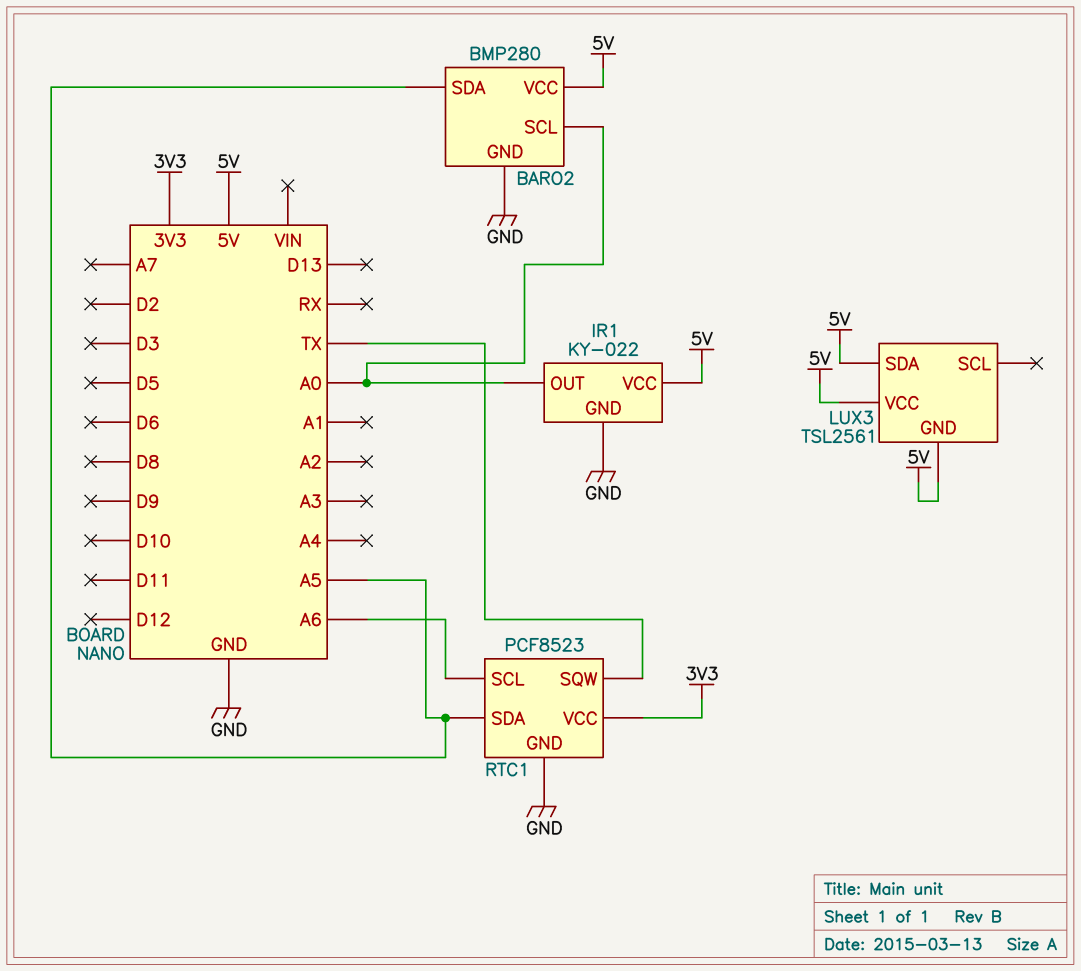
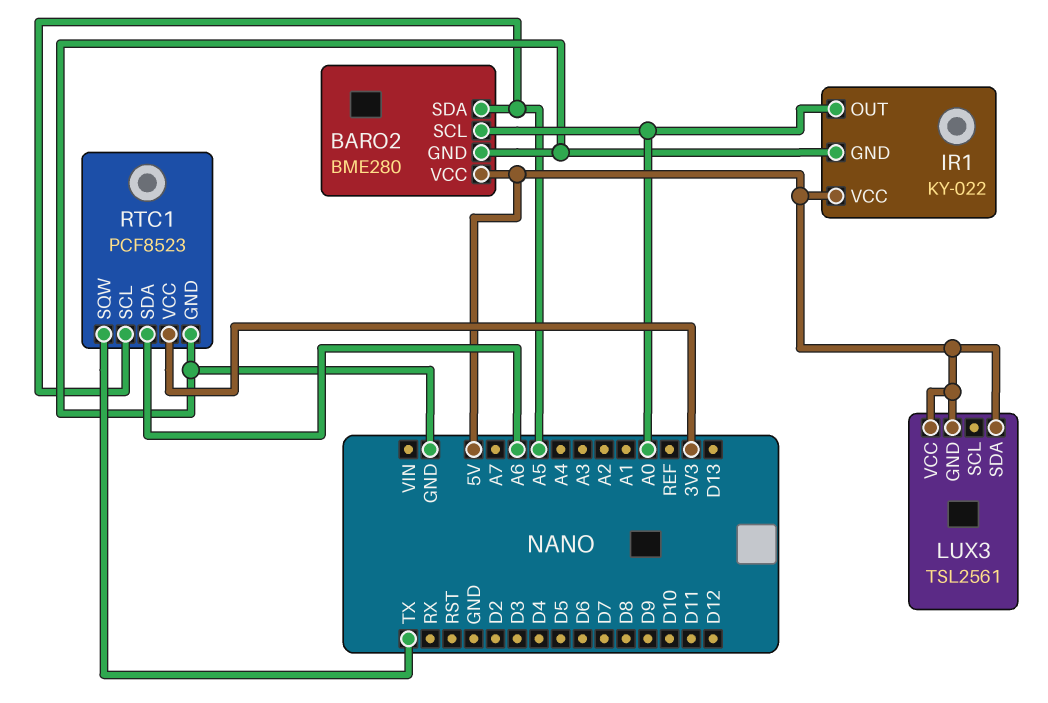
BARO2: BMP280 -> BME280
RTC1 pin SCL: A6 -> A5
RTC1 pin SDA: A5 -> A6

